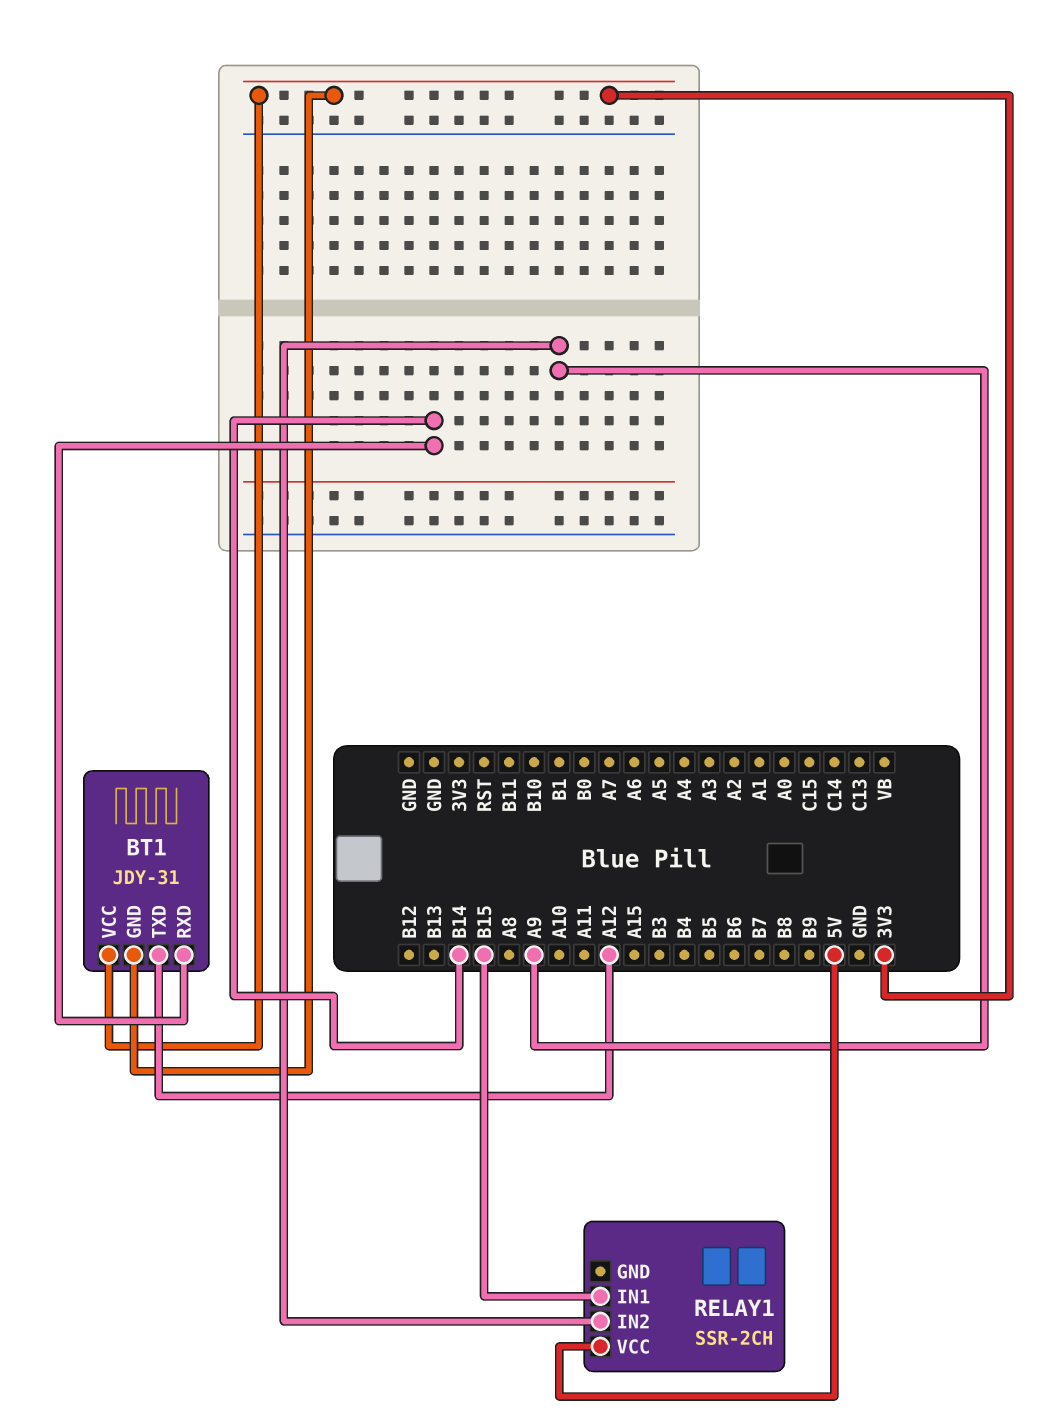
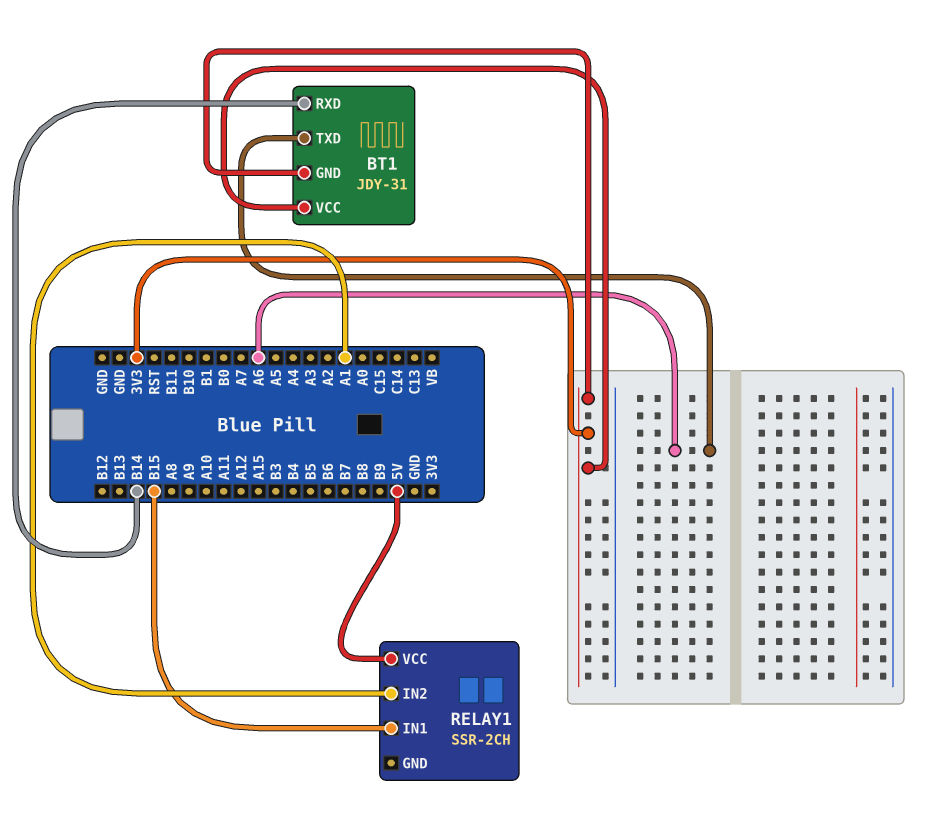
BT1 pin TXD: A12 -> A6
RELAY1 pin IN2: A9 -> A1

